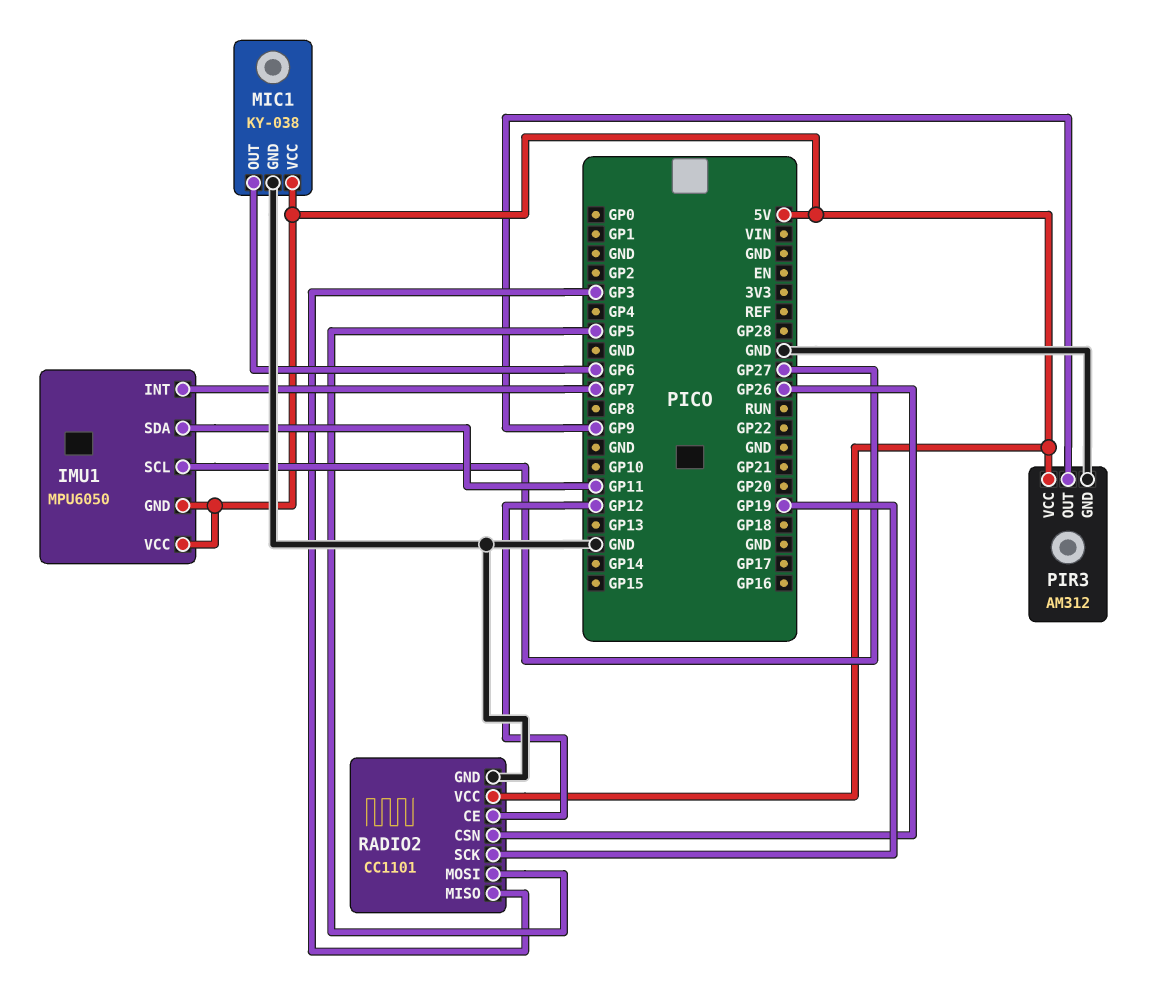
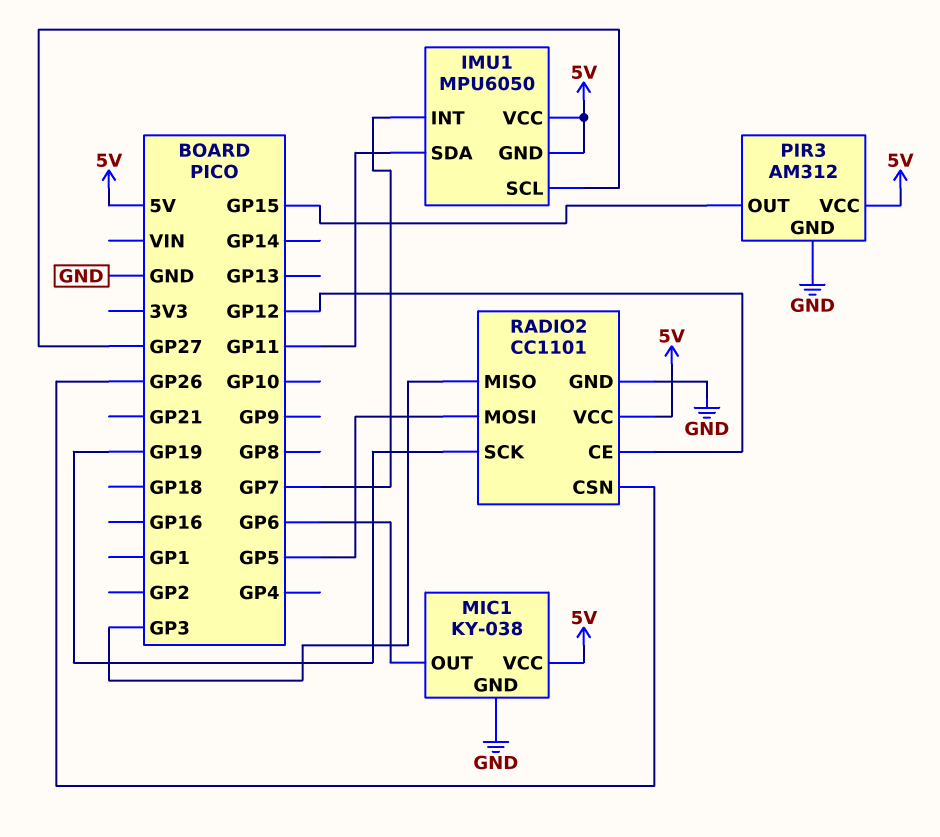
PIR3 pin OUT: GP9 -> GP15

